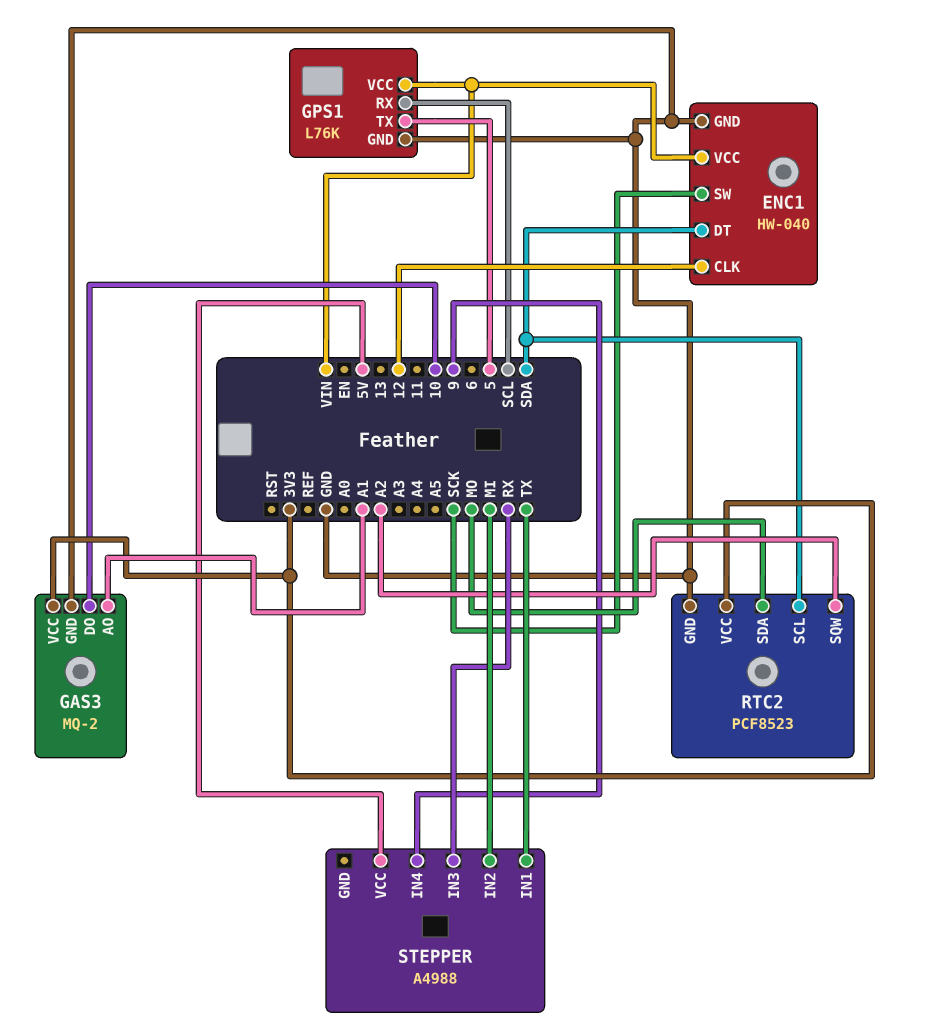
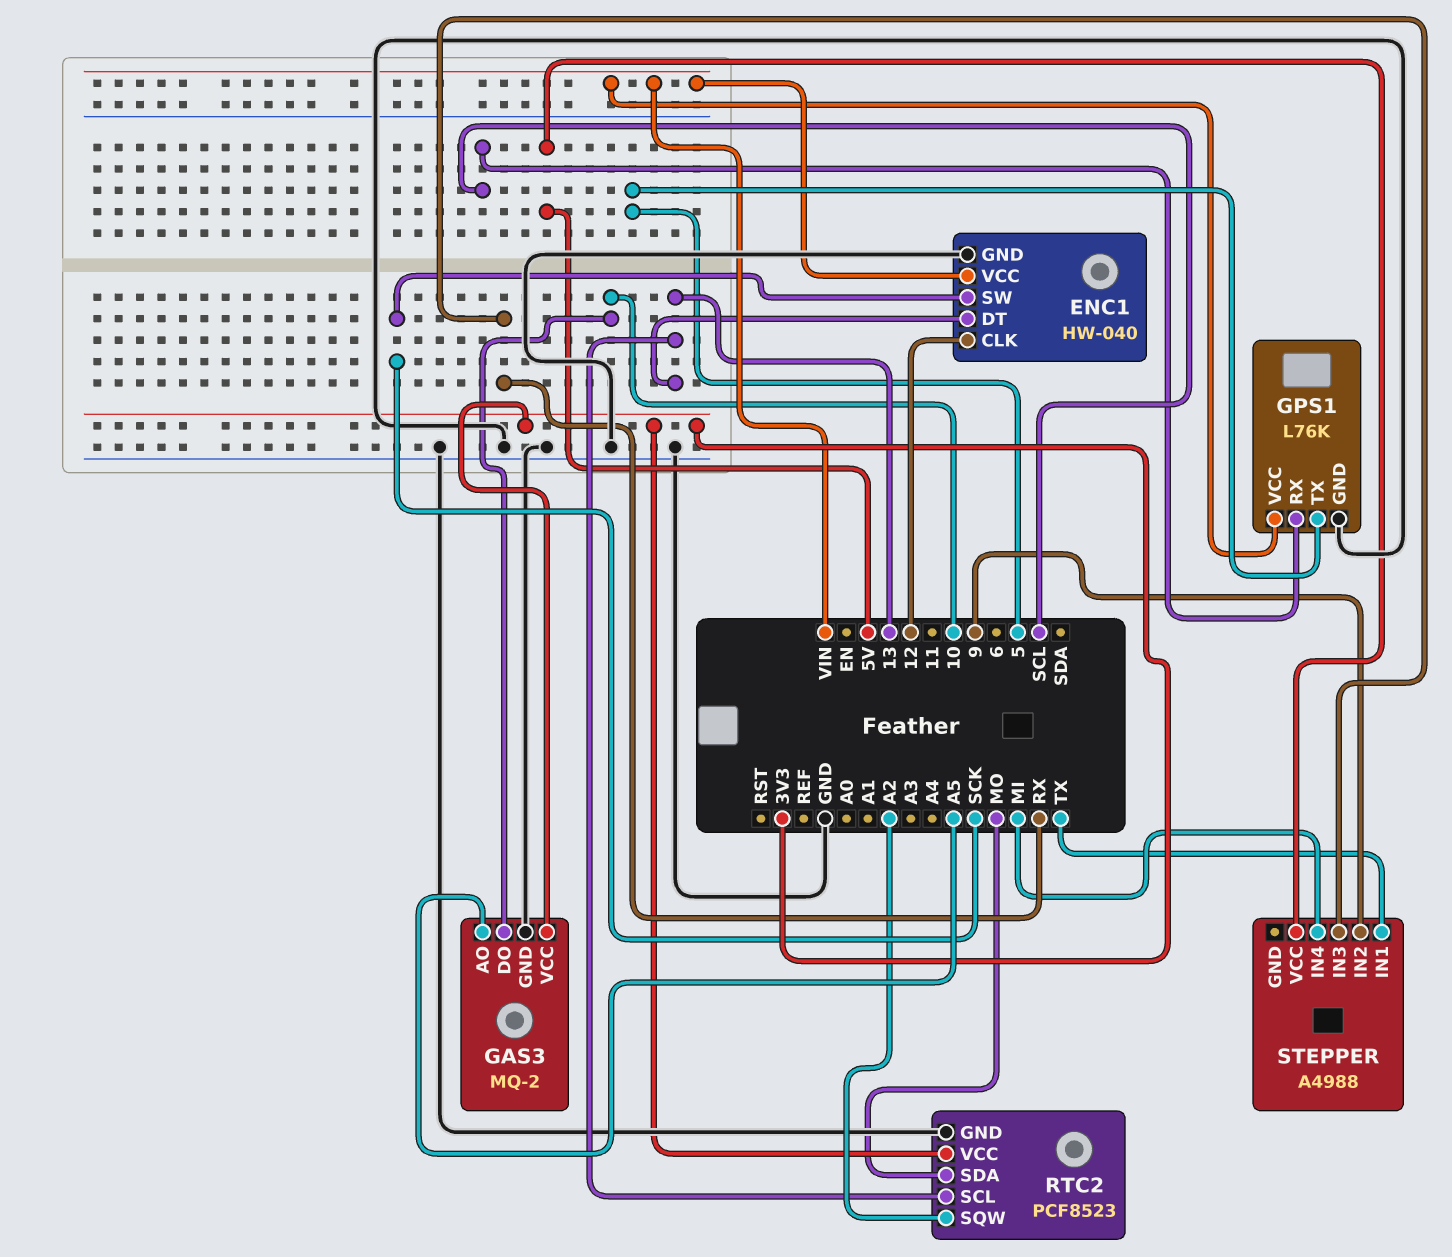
ENC1 pin DT: SDA -> 13
GAS3 pin AO: A1 -> A5
RTC2 pin SCL: SDA -> 13
STEPPER pin IN2: MI -> 9
STEPPER pin IN4: 9 -> MI

